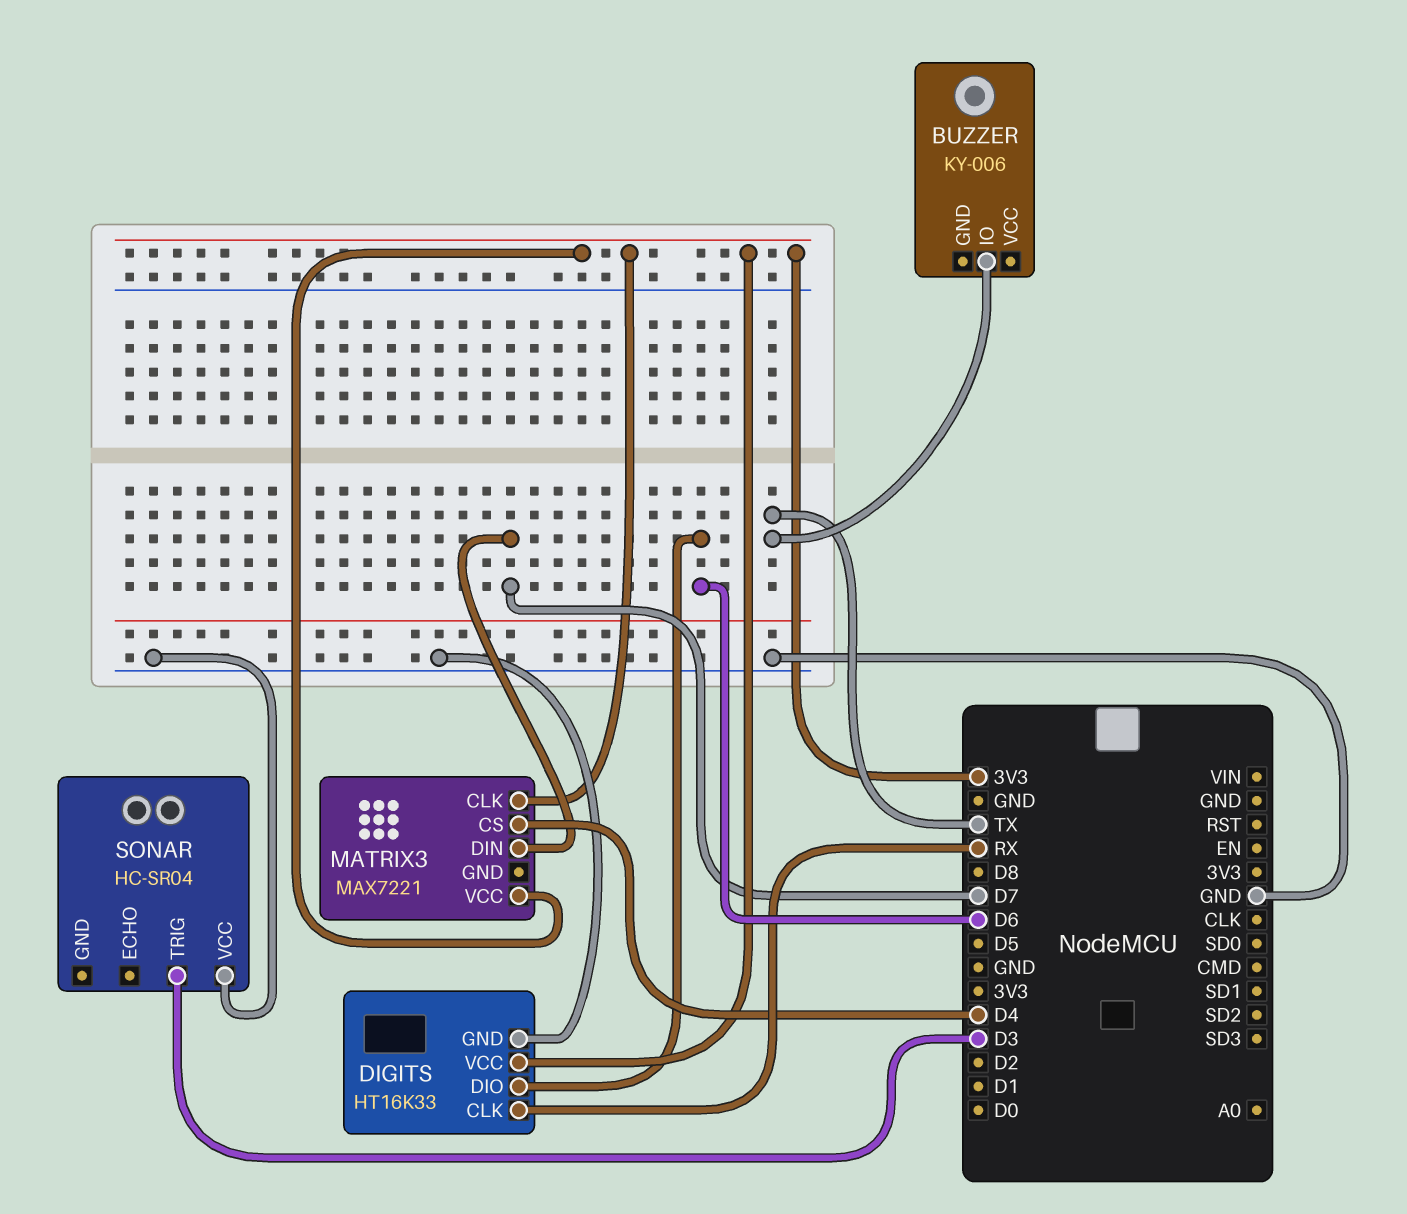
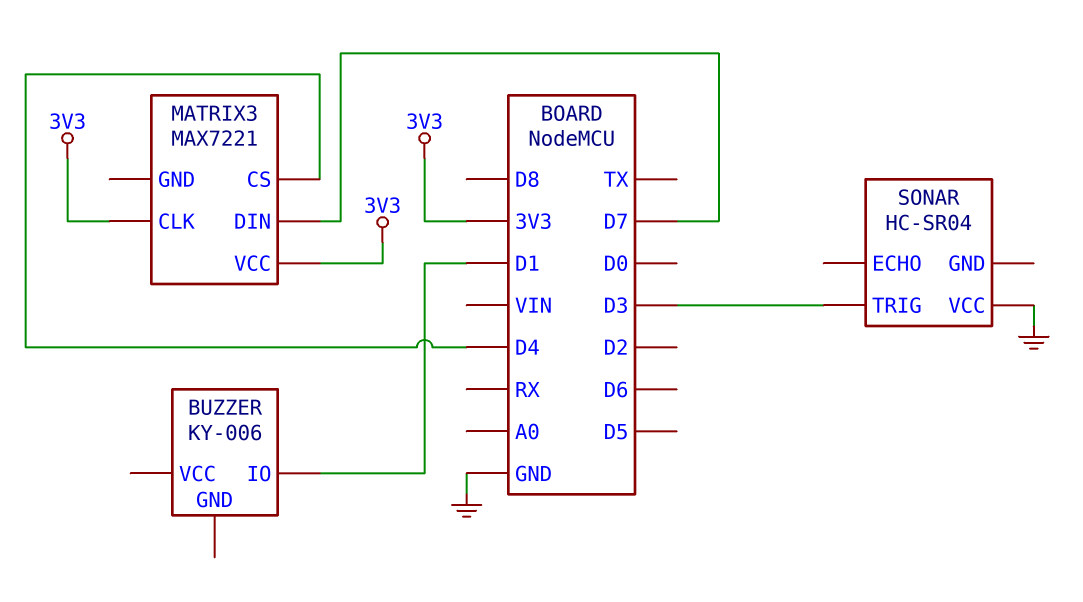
BUZZER pin IO: TX -> D1
DIGITS: HT16K33 -> none
DIGITS pin CLK: RX -> none
DIGITS pin DIO: D6 -> none
DIGITS pin GND: GND -> none
DIGITS pin VCC: 3V3 -> none

